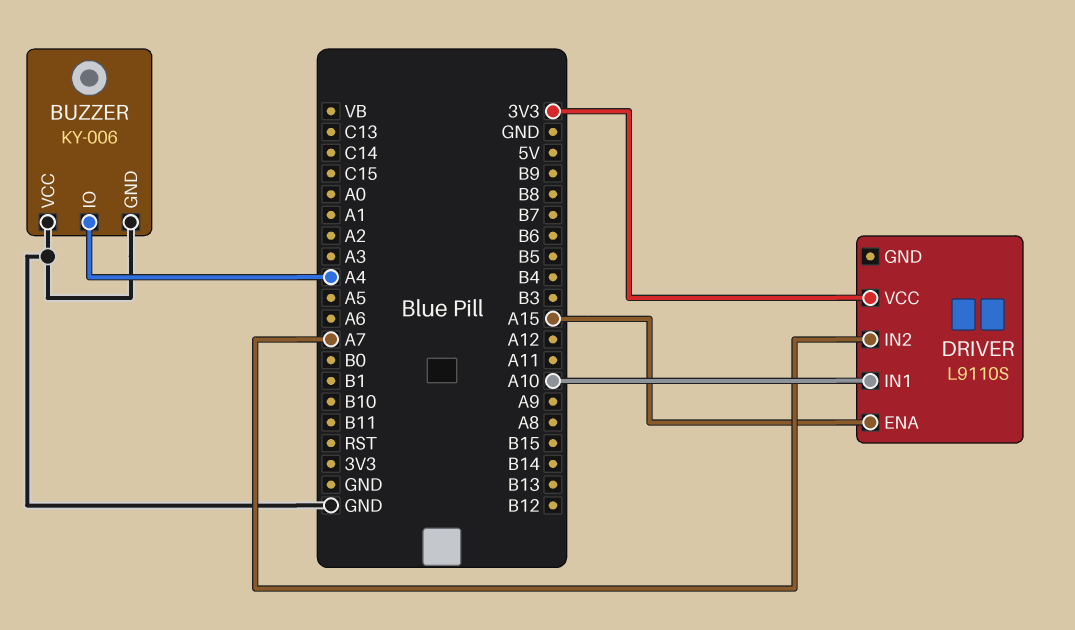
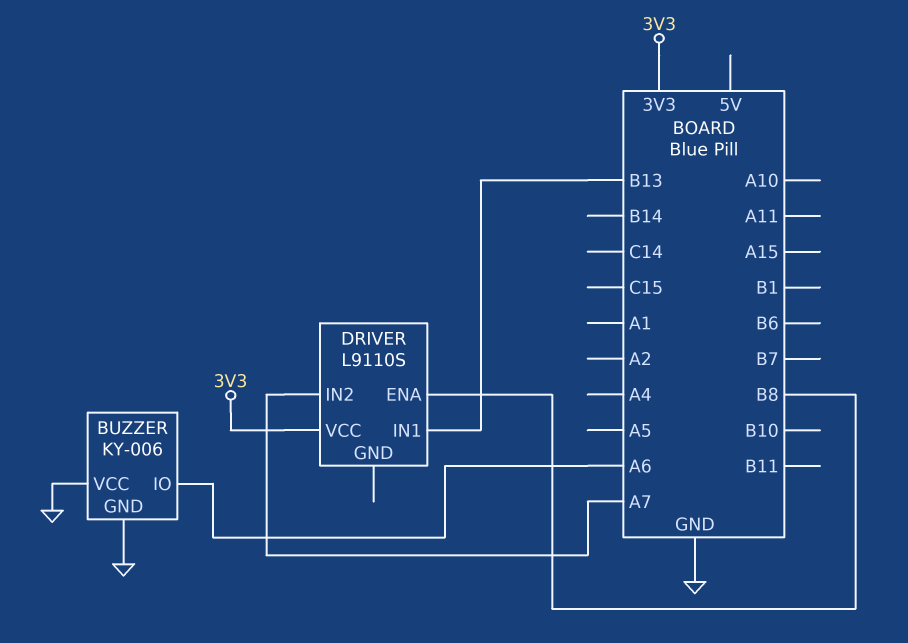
BUZZER pin IO: A4 -> A6
DRIVER pin ENA: A15 -> B8
DRIVER pin IN1: A10 -> B13

